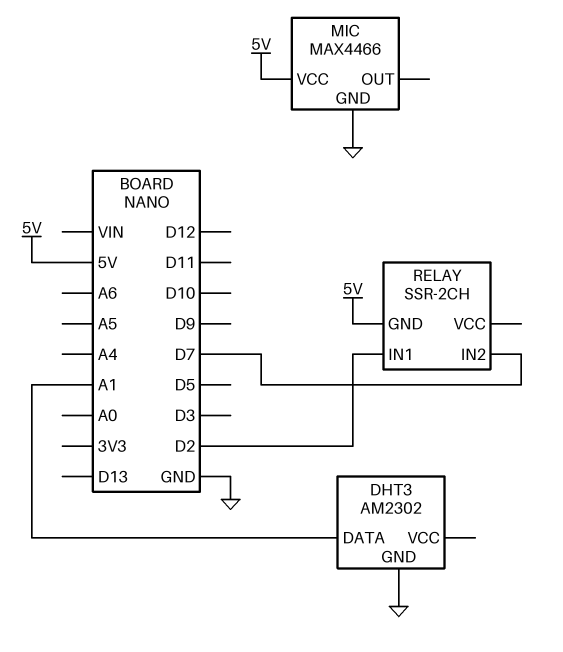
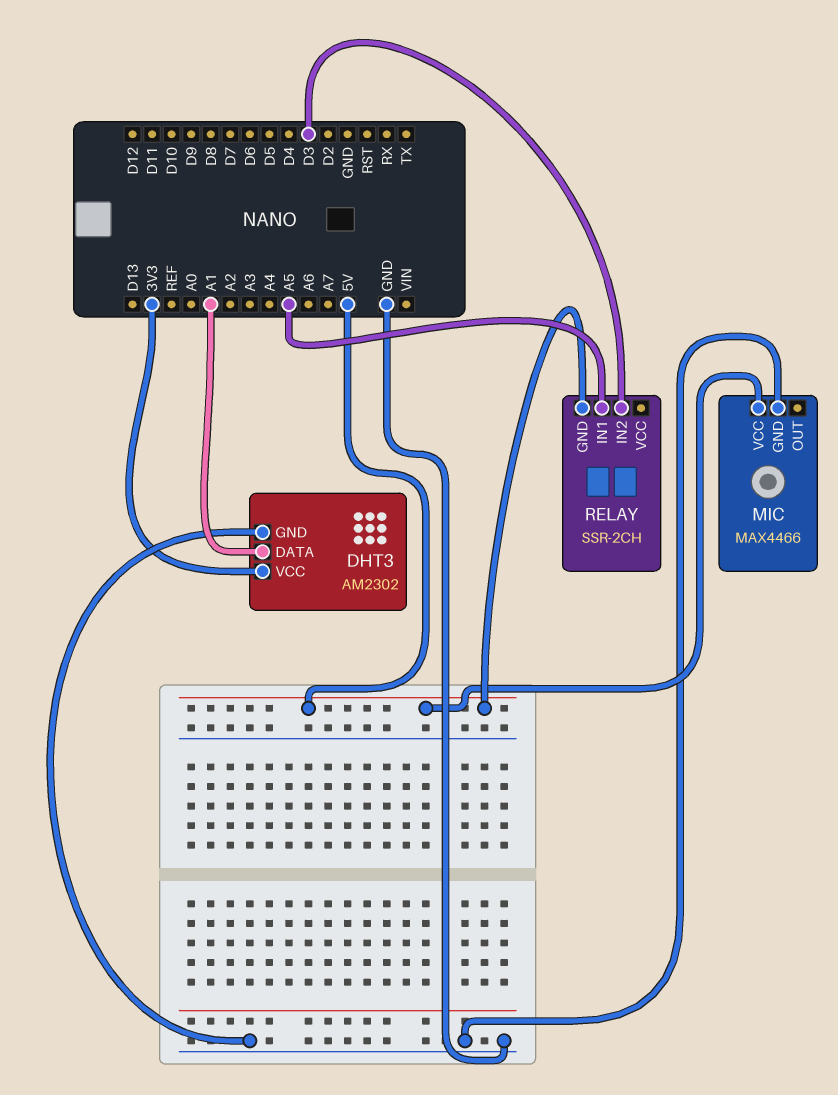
DHT3 pin VCC: none -> 3V3
RELAY pin IN1: D2 -> A5
RELAY pin IN2: D7 -> D3

